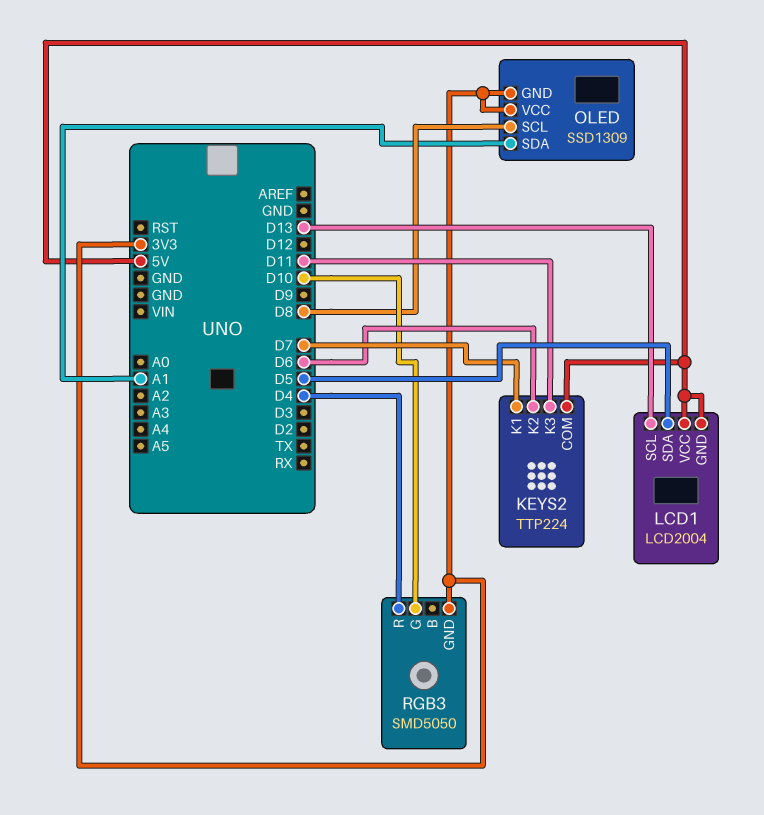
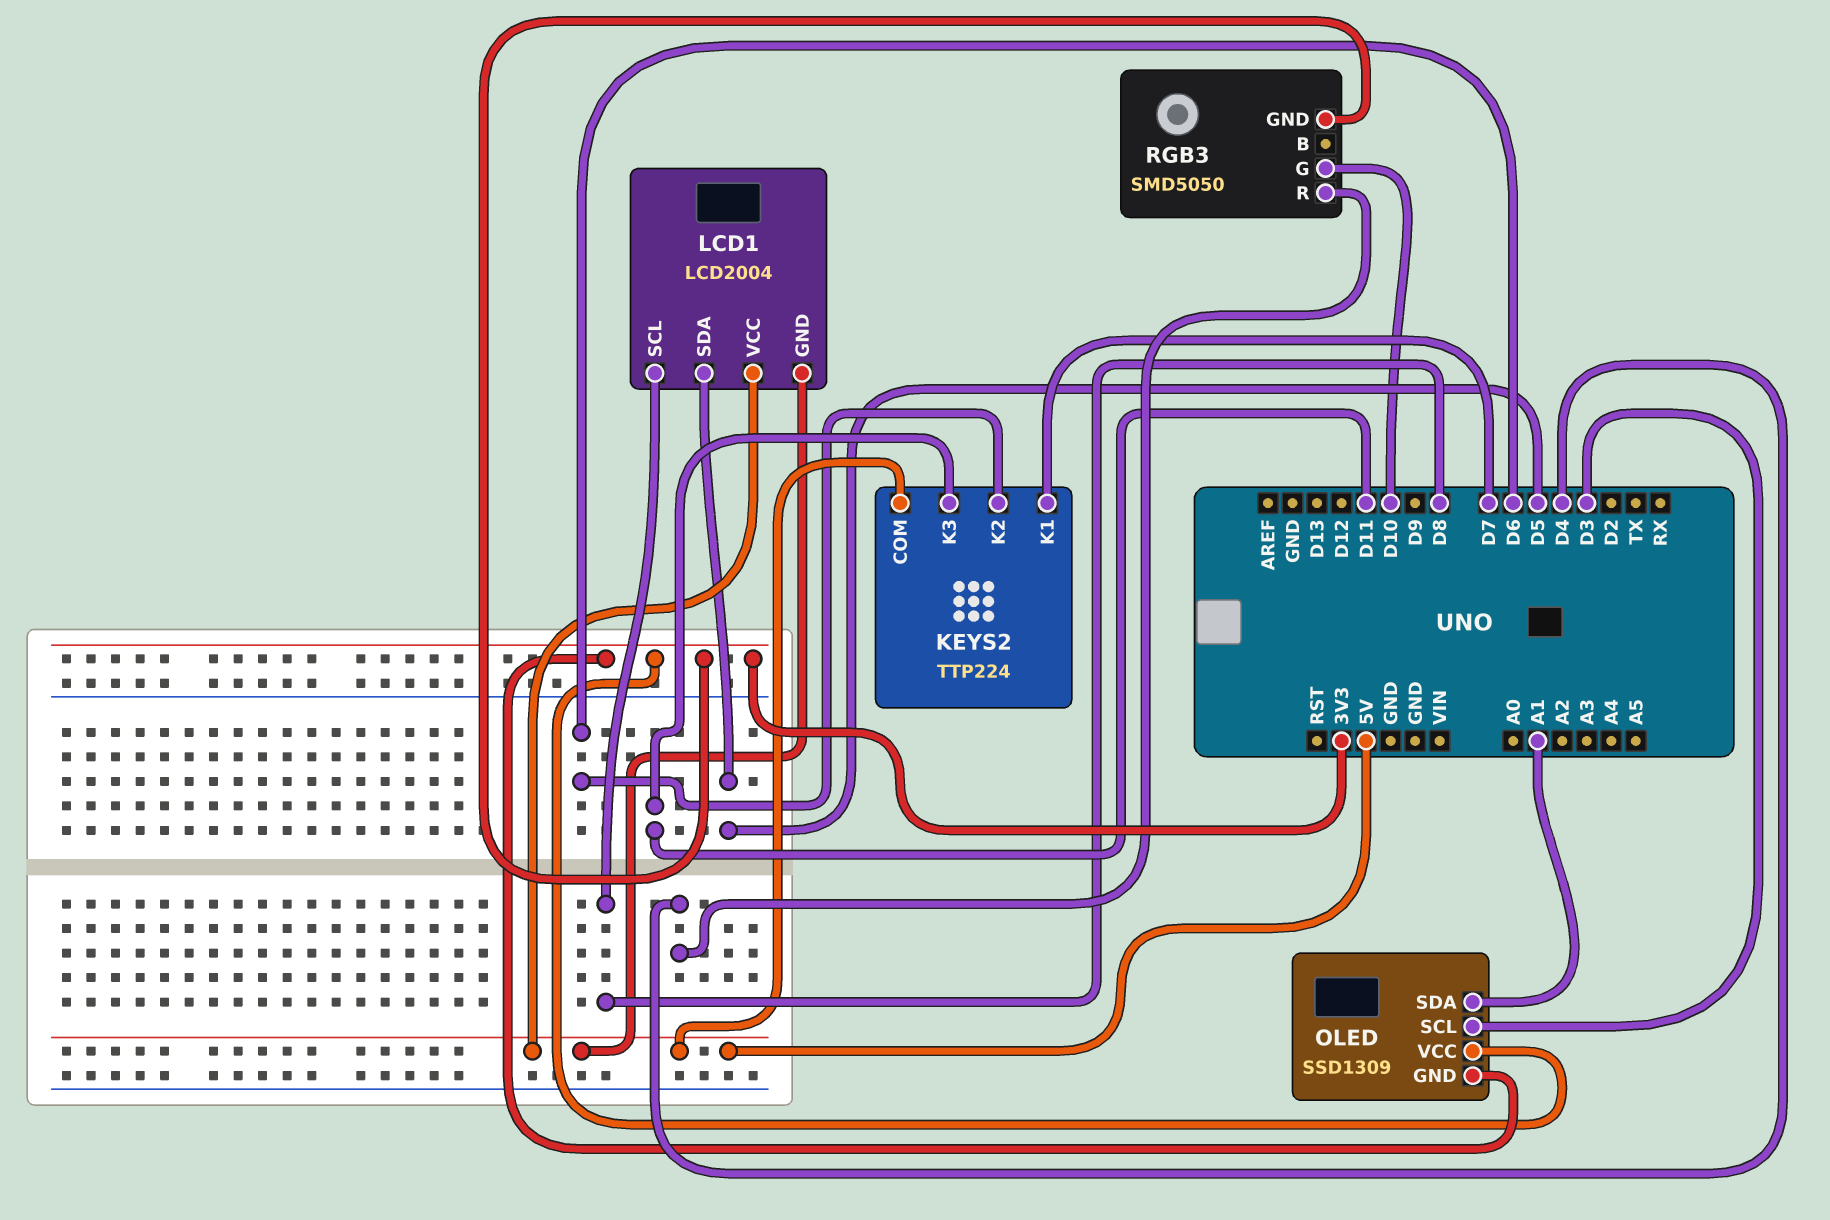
LCD1 pin SCL: D13 -> D8
OLED pin SCL: D8 -> D3

